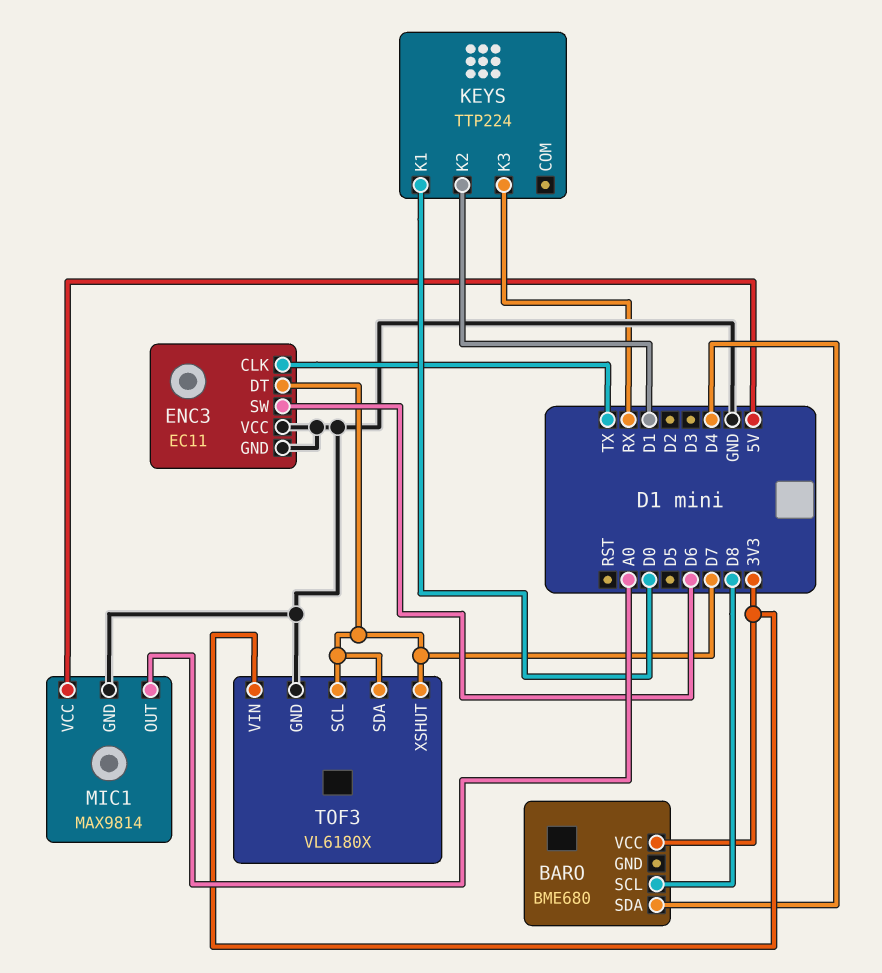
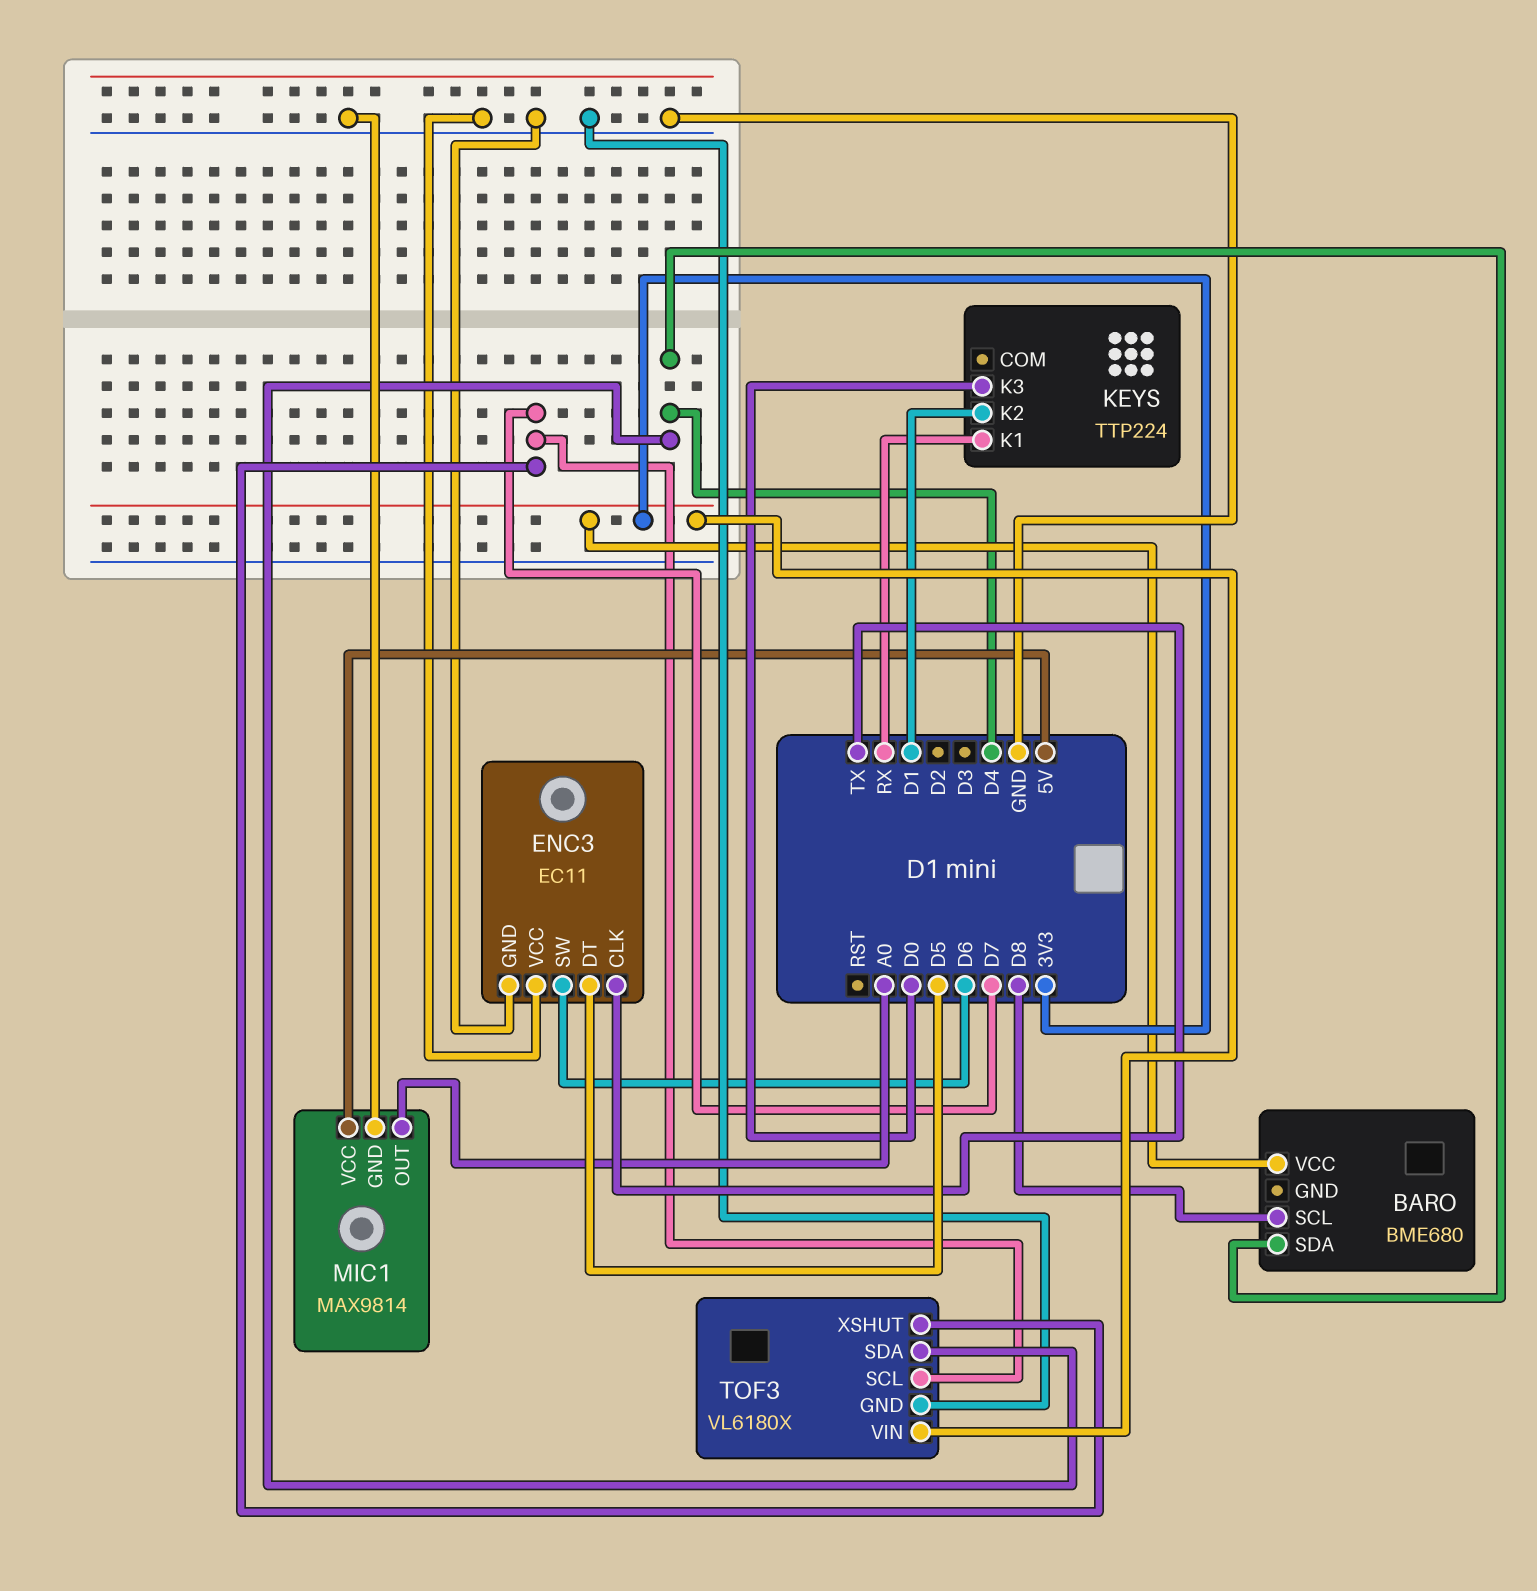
ENC3 pin DT: D7 -> D5
KEYS pin K1: D0 -> RX
KEYS pin K3: RX -> D0
TOF3 pin SDA: D7 -> D4

